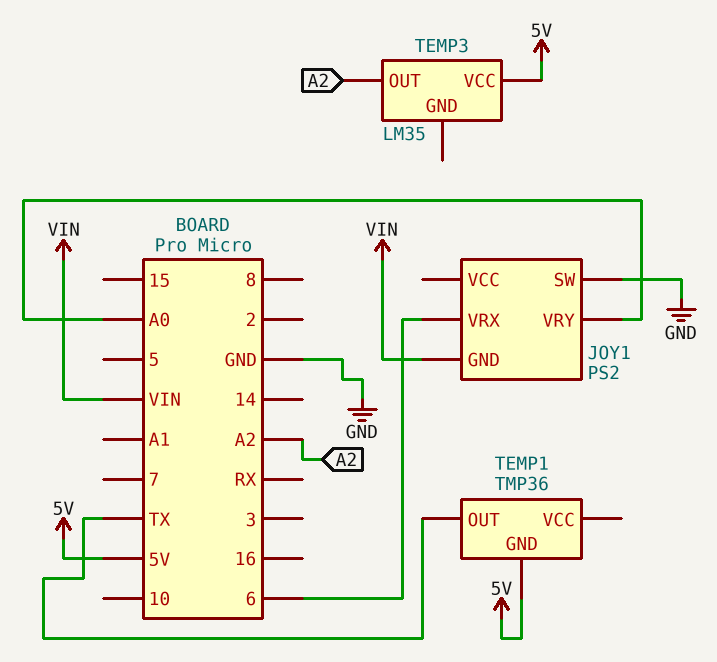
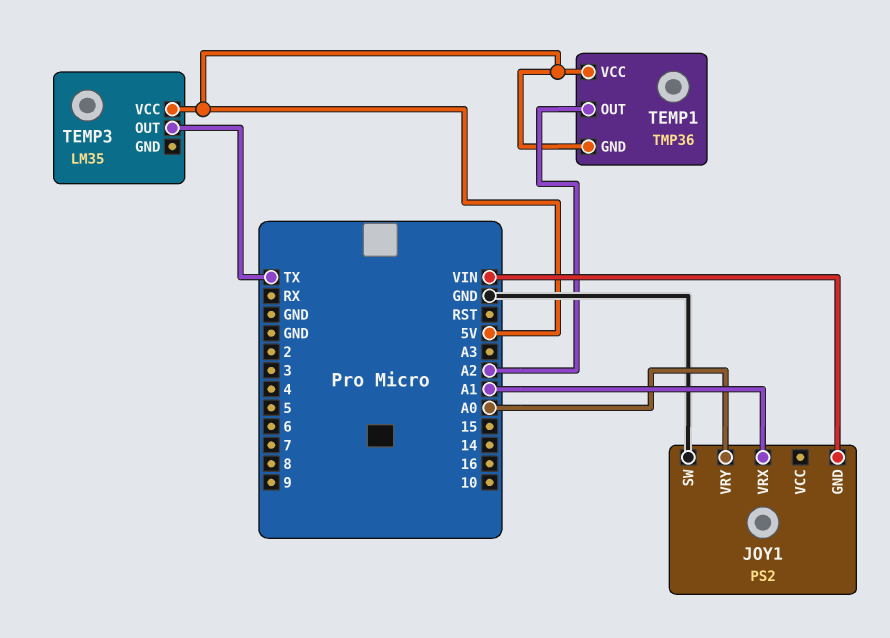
JOY1 pin VRX: 6 -> A1
TEMP1 pin OUT: TX -> A2
TEMP1 pin VCC: none -> 5V
TEMP3 pin OUT: A2 -> TX

